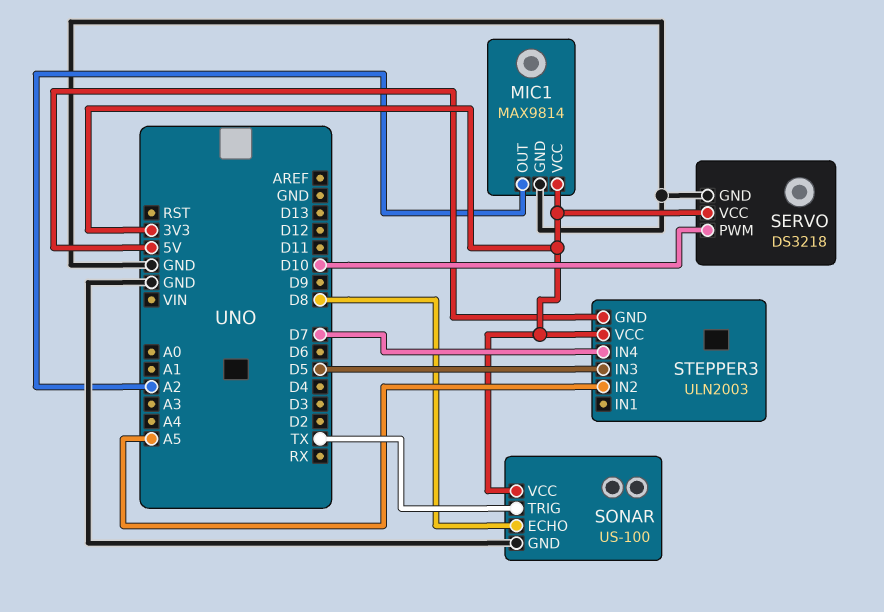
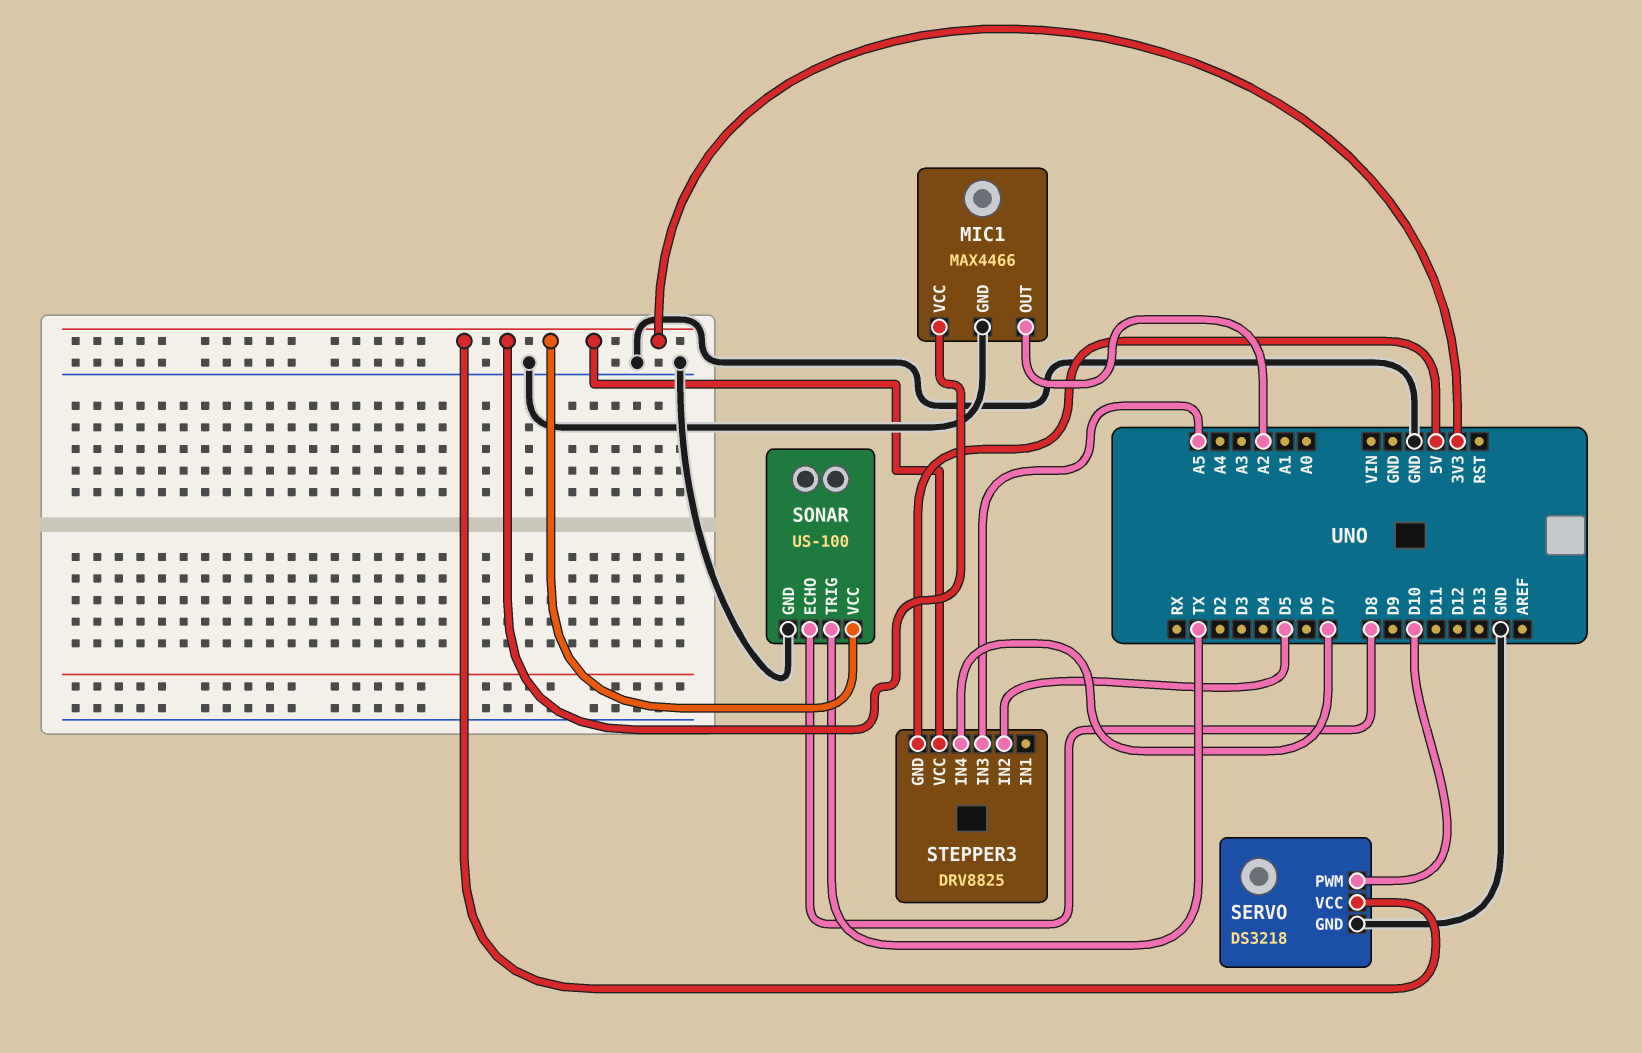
MIC1: MAX9814 -> MAX4466
STEPPER3: ULN2003 -> DRV8825
STEPPER3 pin IN2: A5 -> D5
STEPPER3 pin IN3: D5 -> A5

